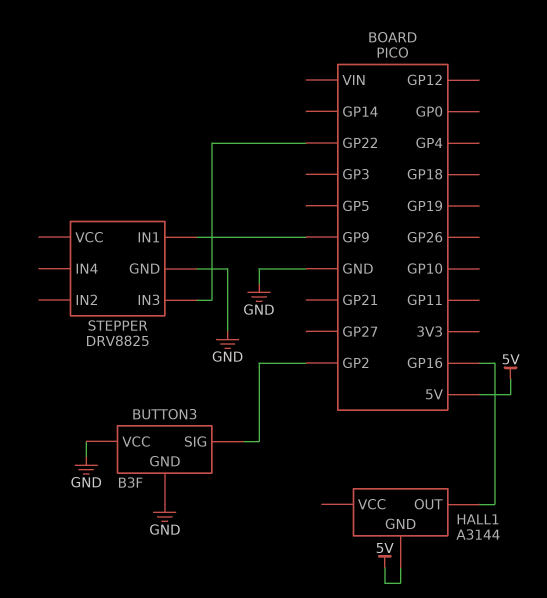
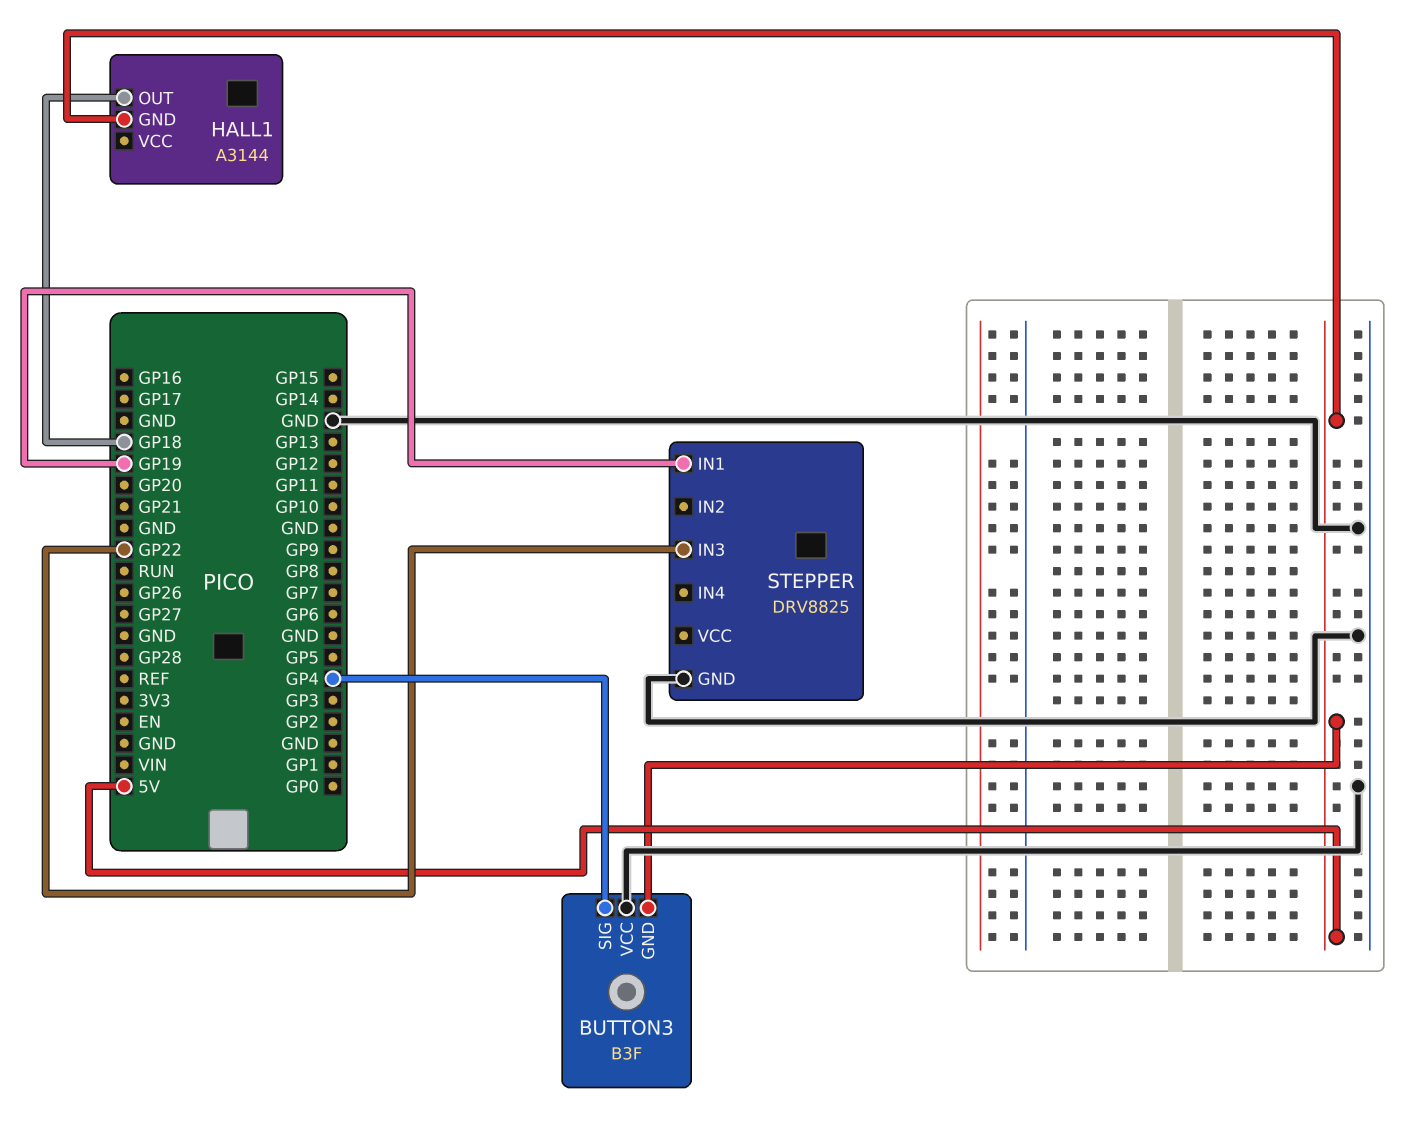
BUTTON3 pin GND: GND -> 5V
BUTTON3 pin SIG: GP2 -> GP4
HALL1 pin OUT: GP16 -> GP18
STEPPER pin IN1: GP9 -> GP19

